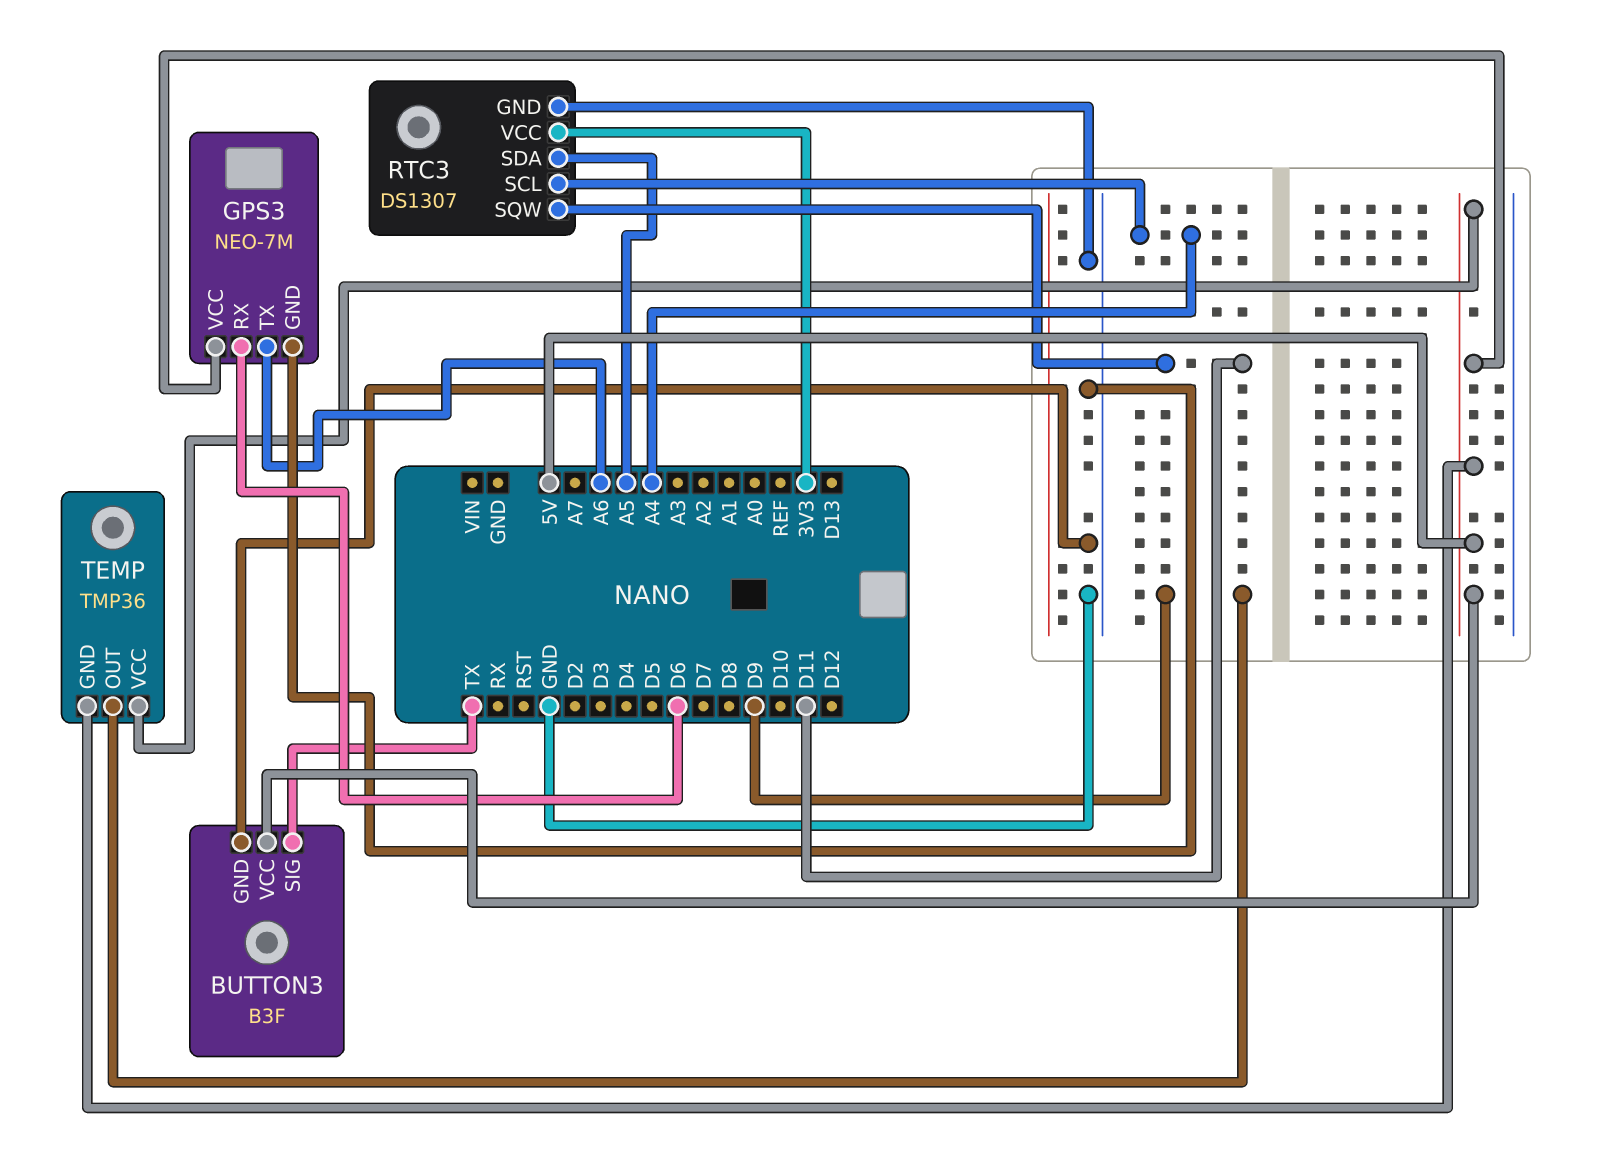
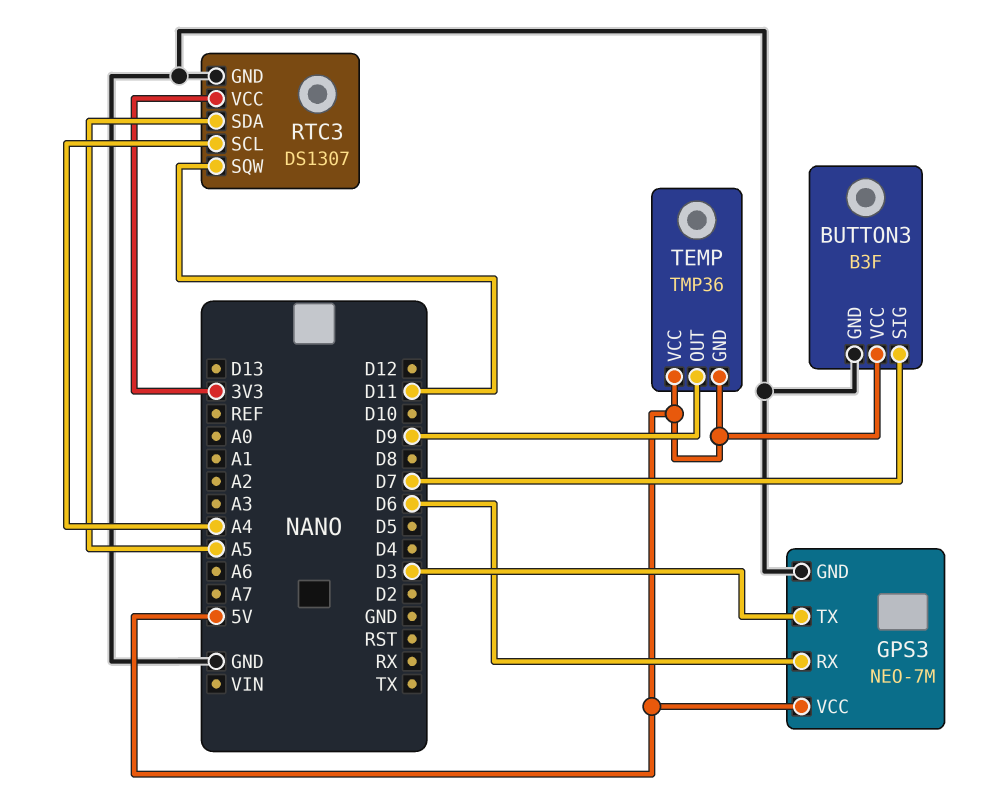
BUTTON3 pin SIG: TX -> D7
GPS3 pin TX: A6 -> D3

